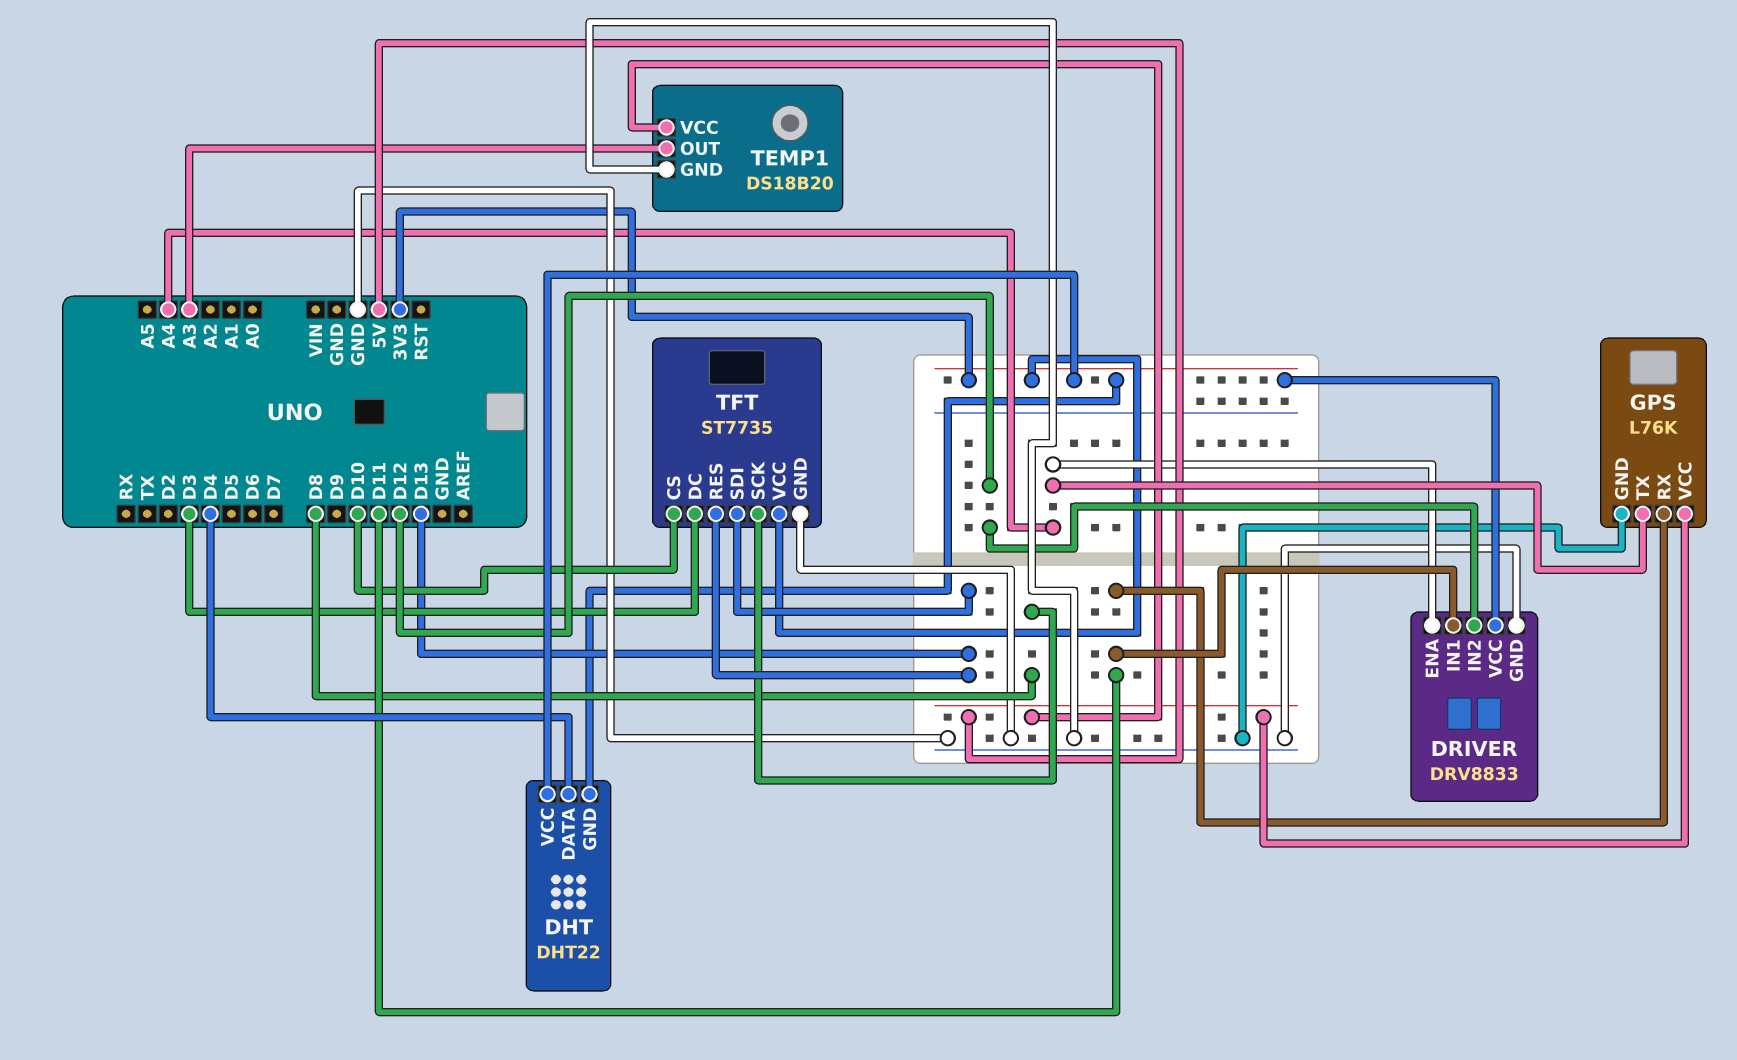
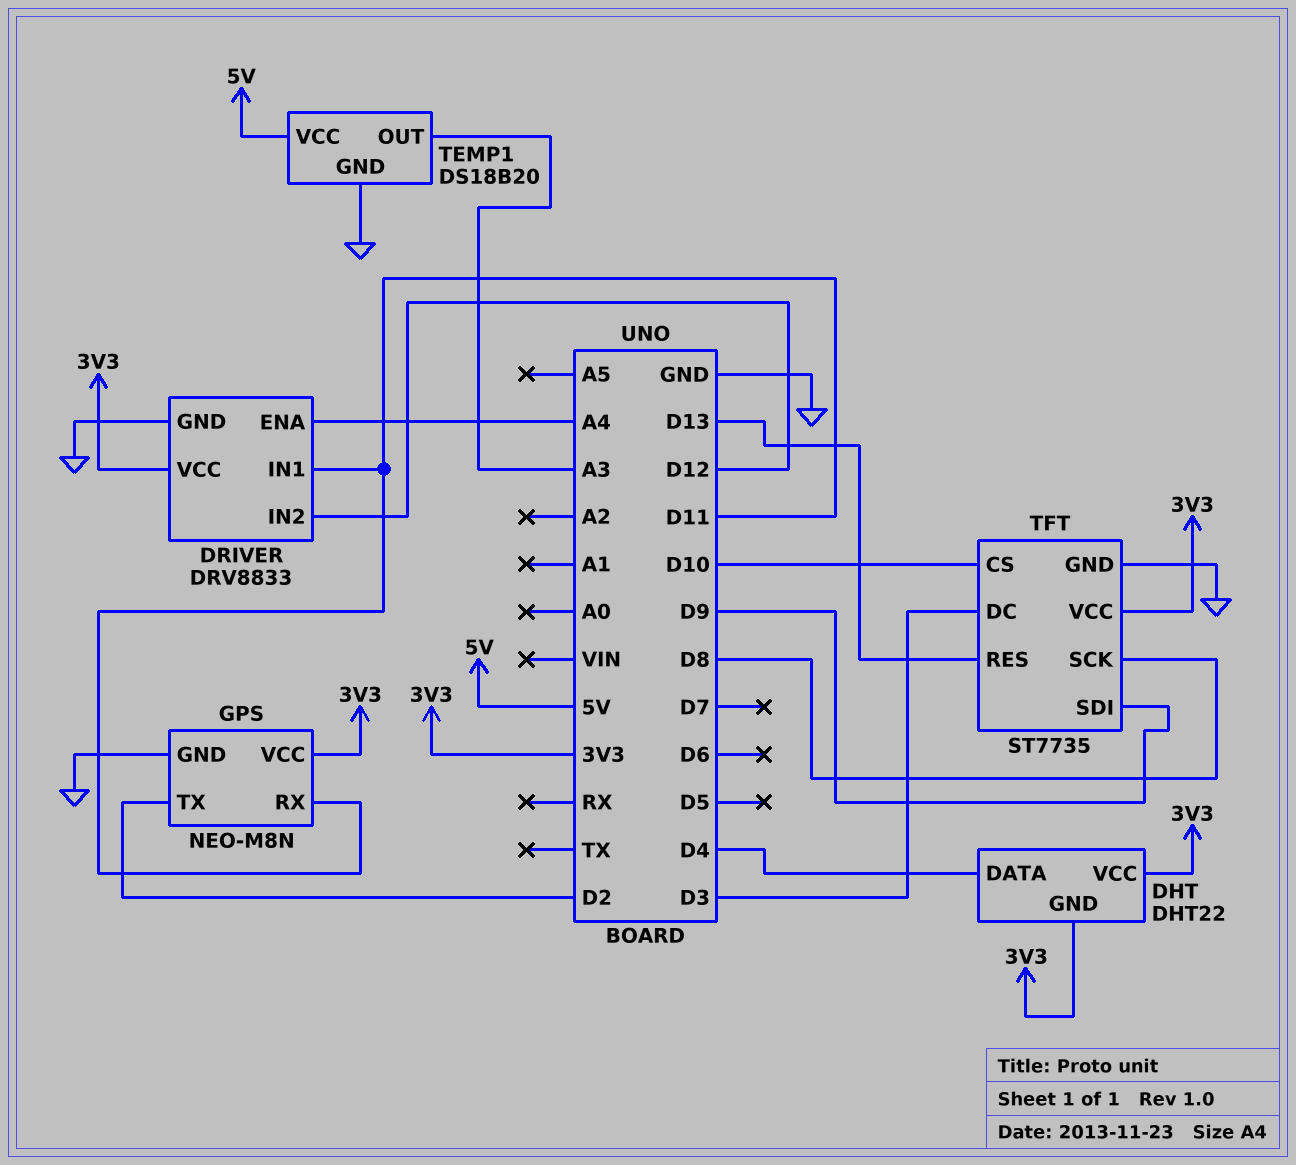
GPS: L76K -> NEO-M8N
GPS pin TX: A4 -> D2
GPS pin VCC: 5V -> 3V3
TFT pin SDI: D13 -> D9

